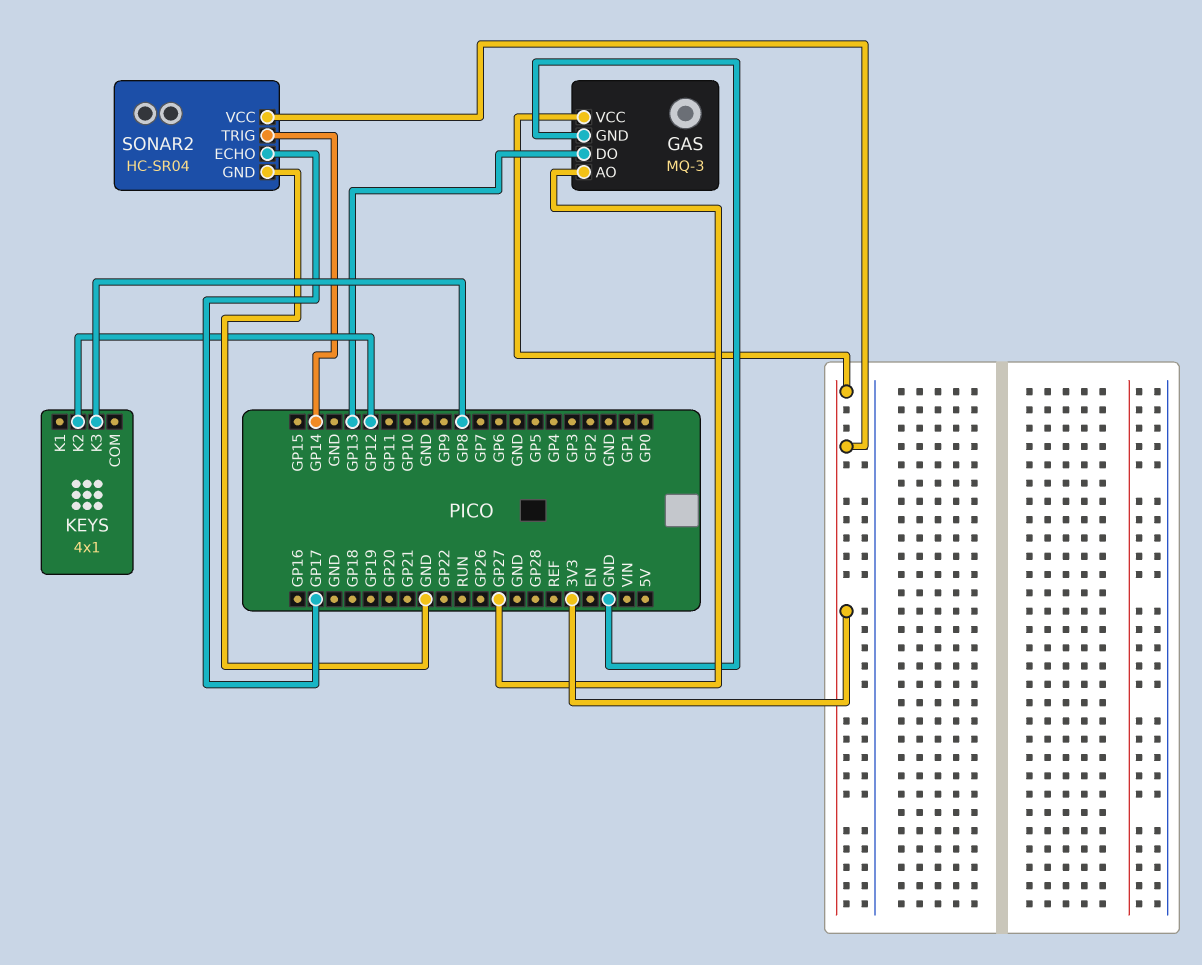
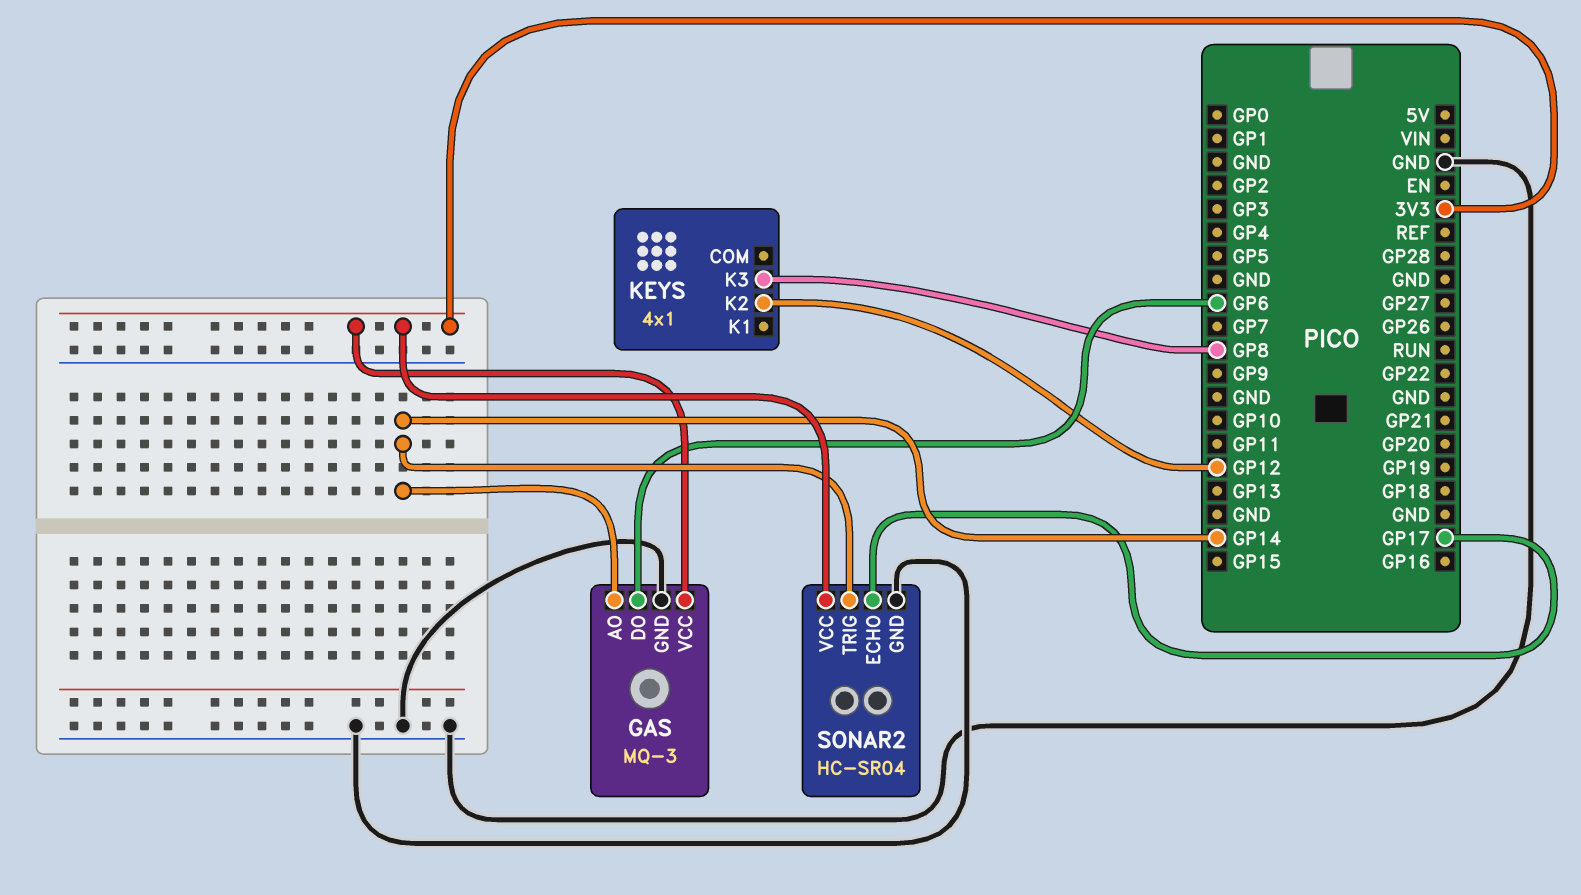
GAS pin AO: GP27 -> GP14
GAS pin DO: GP13 -> GP6

